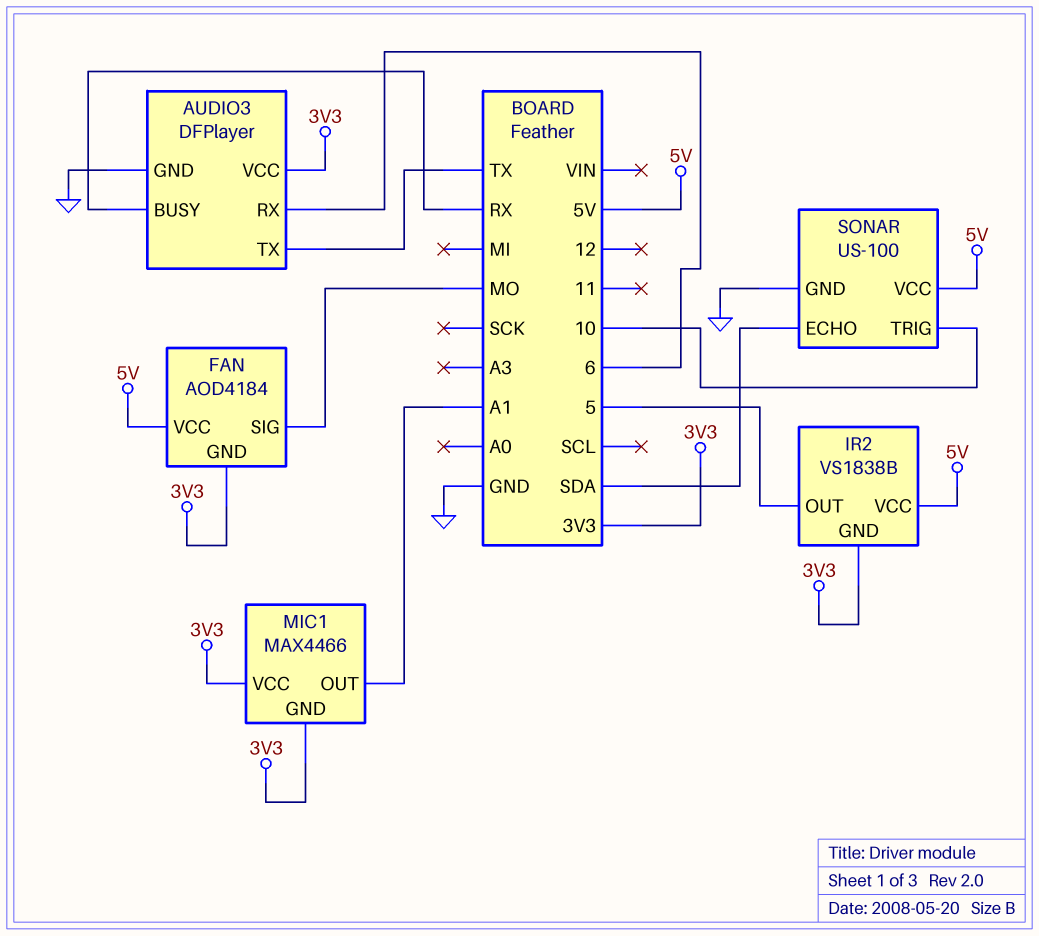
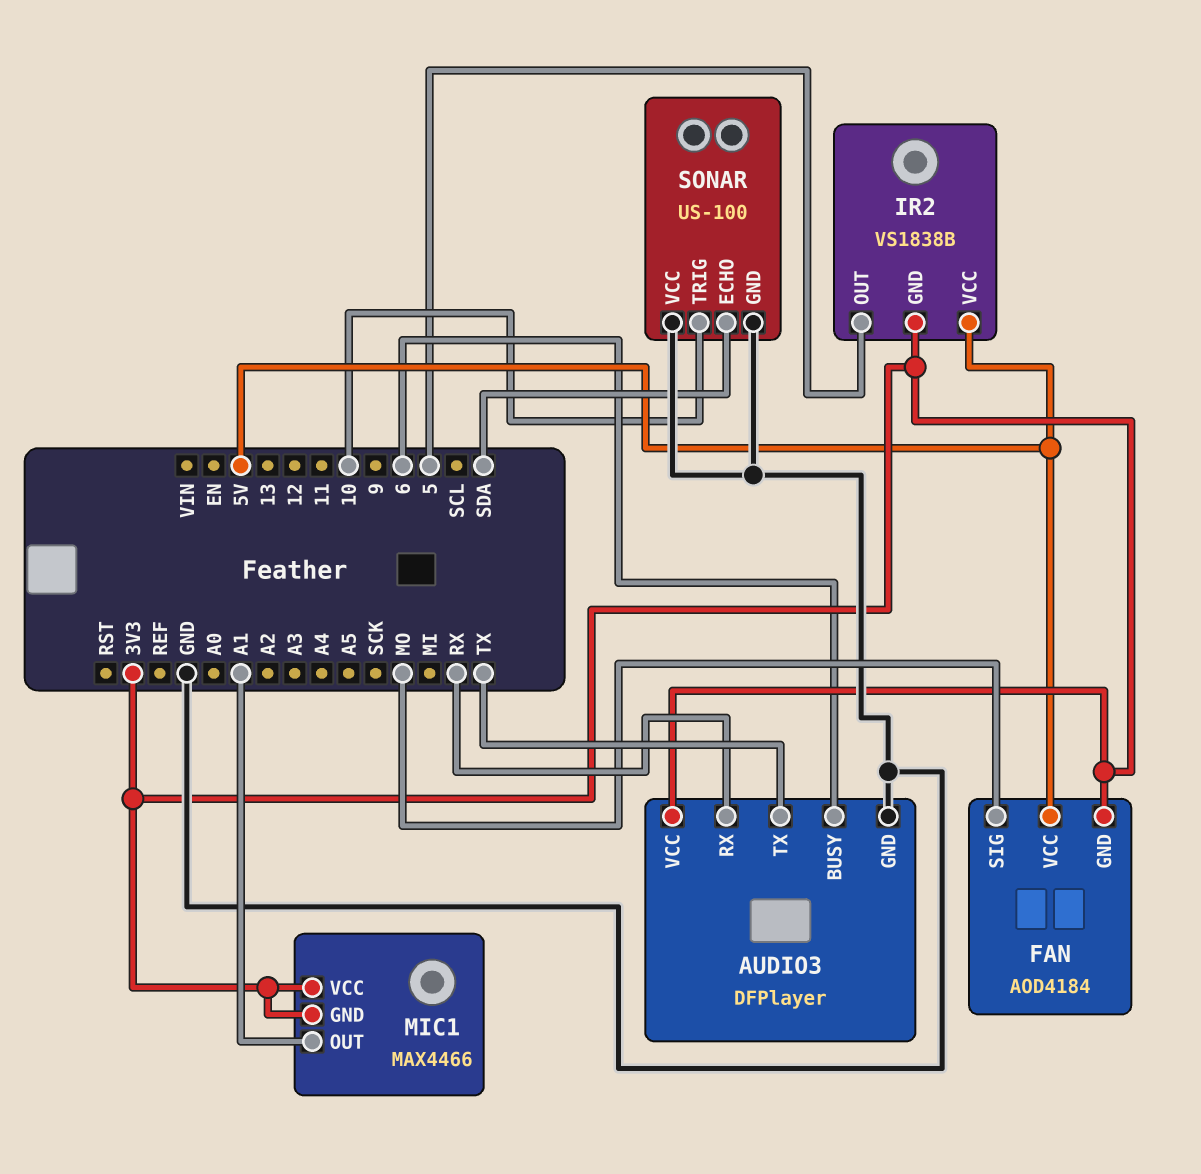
AUDIO3 pin BUSY: RX -> 6
AUDIO3 pin RX: 6 -> RX
SONAR pin VCC: 5V -> GND

